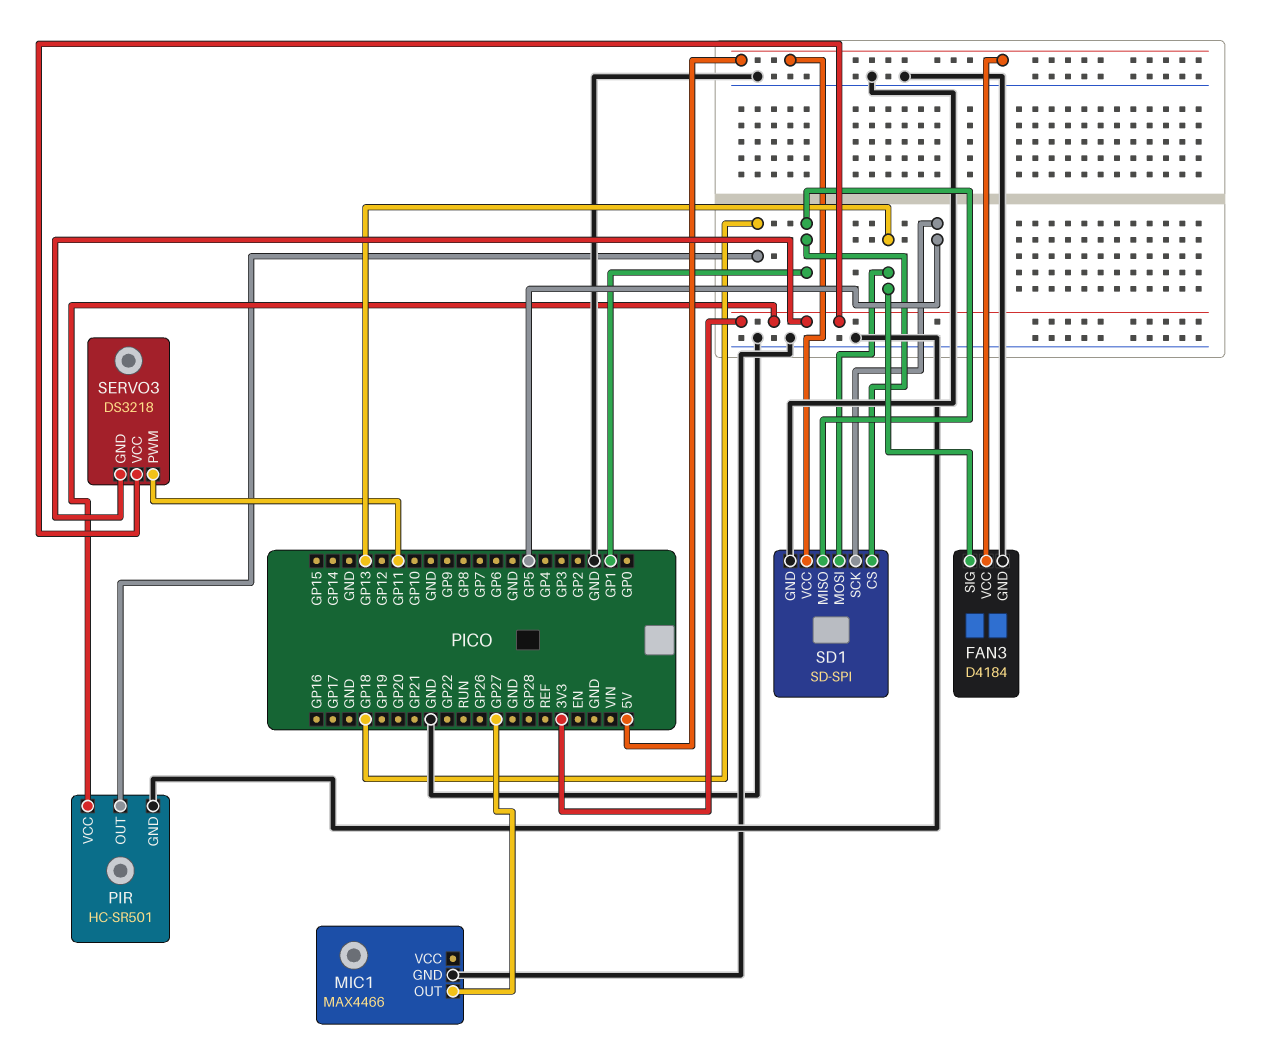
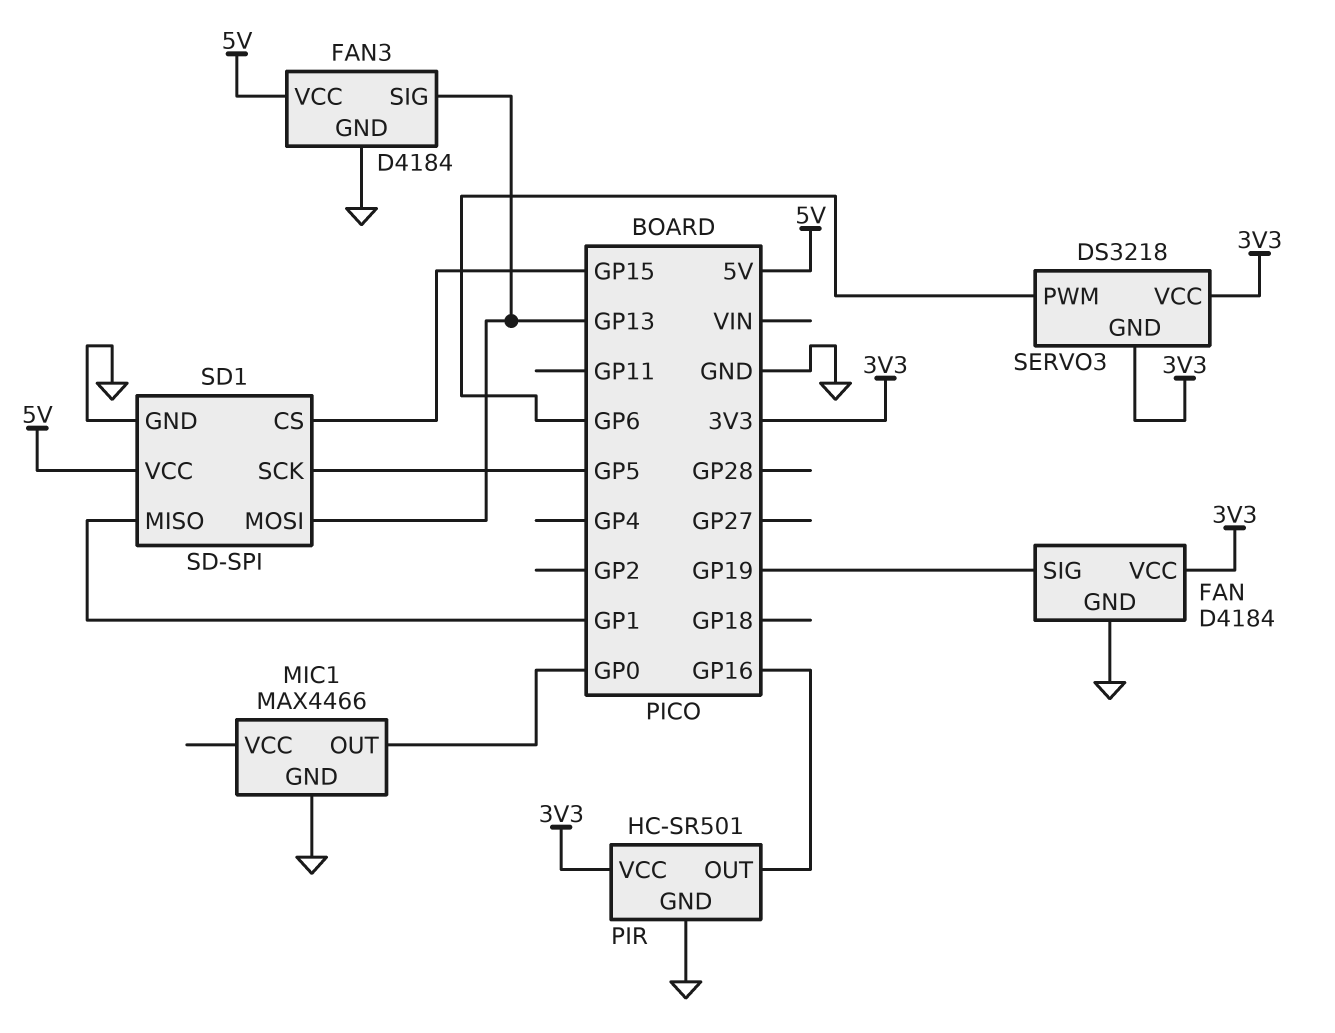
FAN: none -> D4184
FAN pin GND: none -> GND
FAN pin SIG: none -> GP19
FAN pin VCC: none -> 3V3
MIC1 pin OUT: GP27 -> GP0
PIR pin OUT: GP18 -> GP16
SD1 pin CS: GP1 -> GP15
SERVO3 pin PWM: GP11 -> GP6

